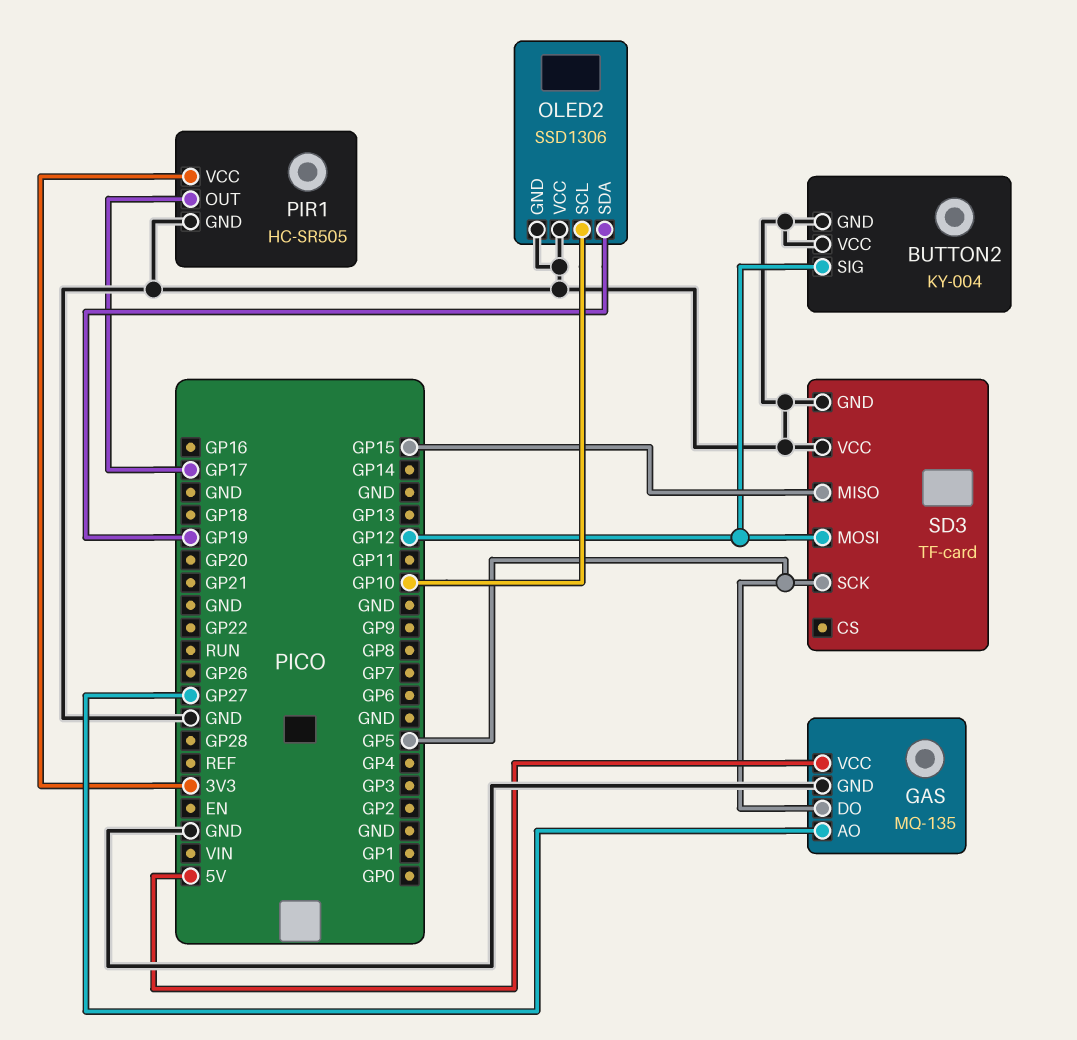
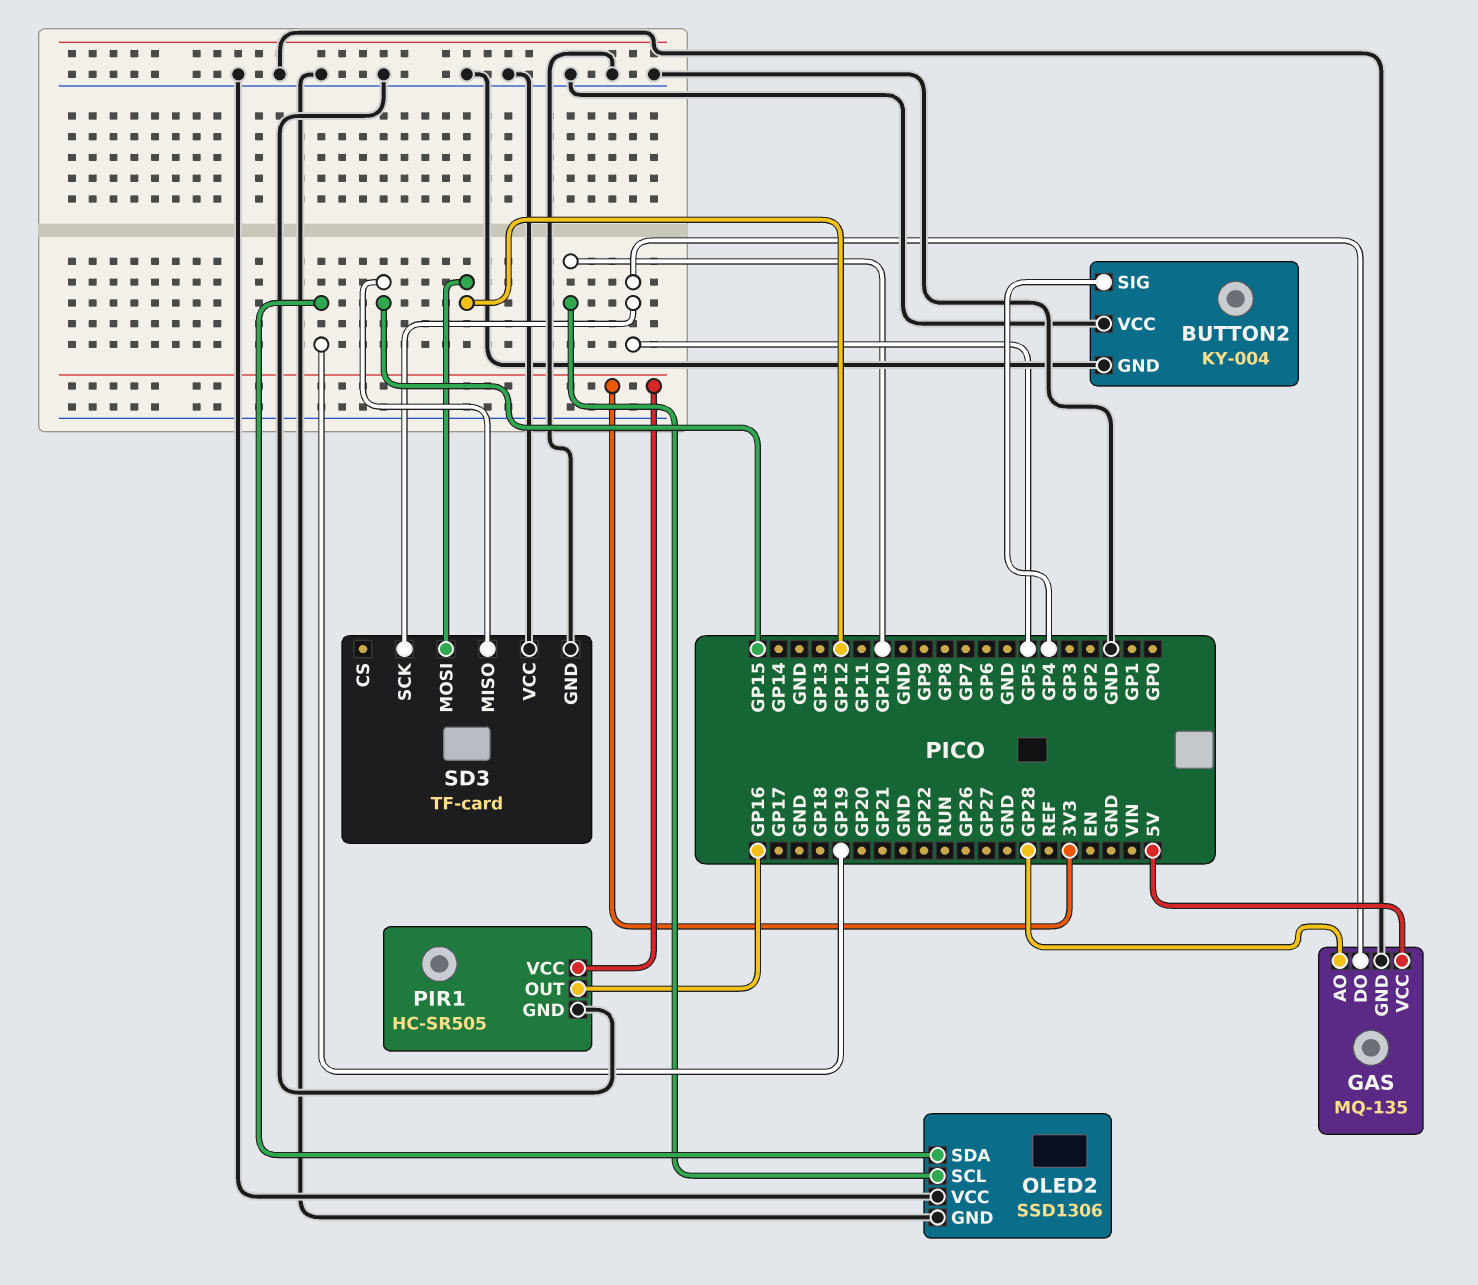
BUTTON2 pin SIG: GP12 -> GP4
GAS pin AO: GP27 -> GP28
PIR1 pin OUT: GP17 -> GP16

